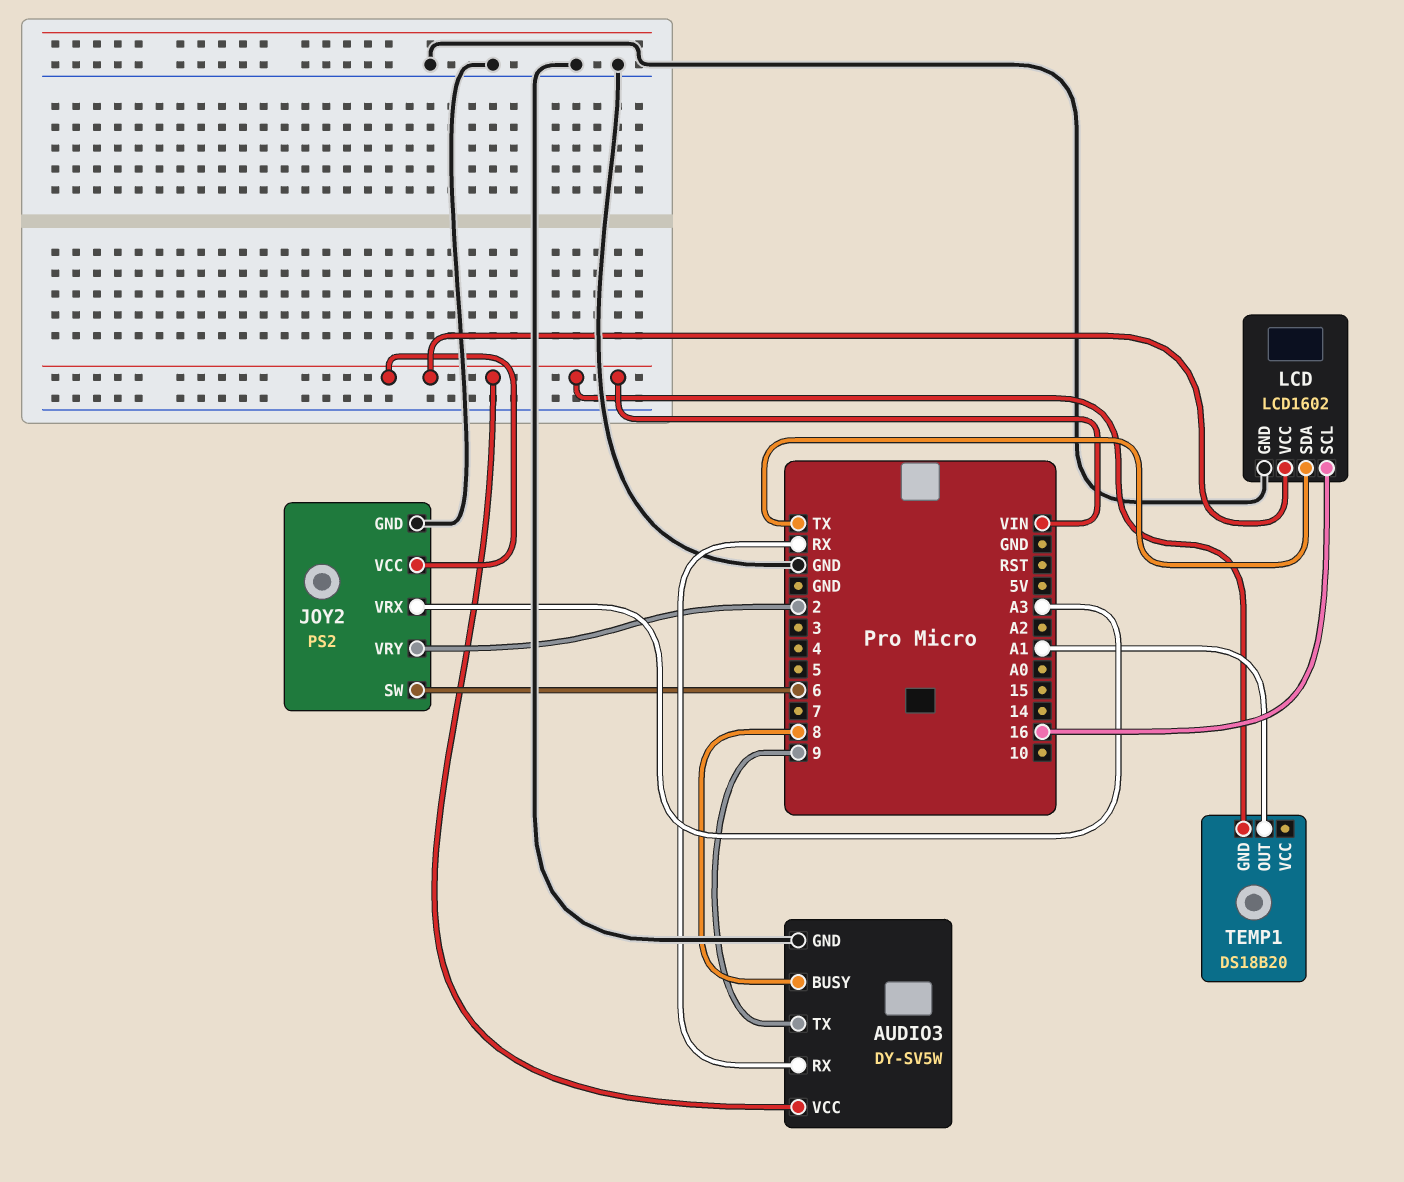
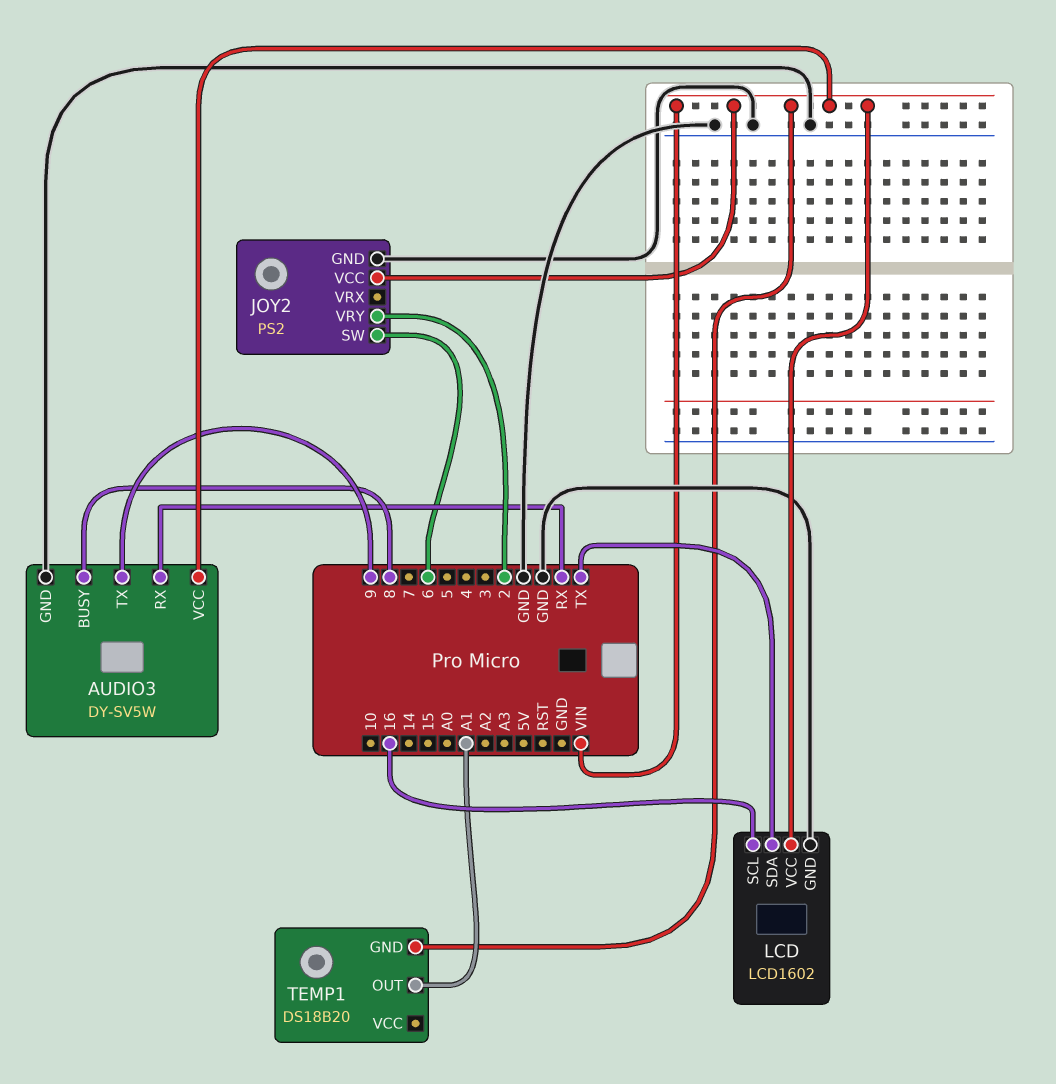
JOY2 pin VRX: A3 -> none

